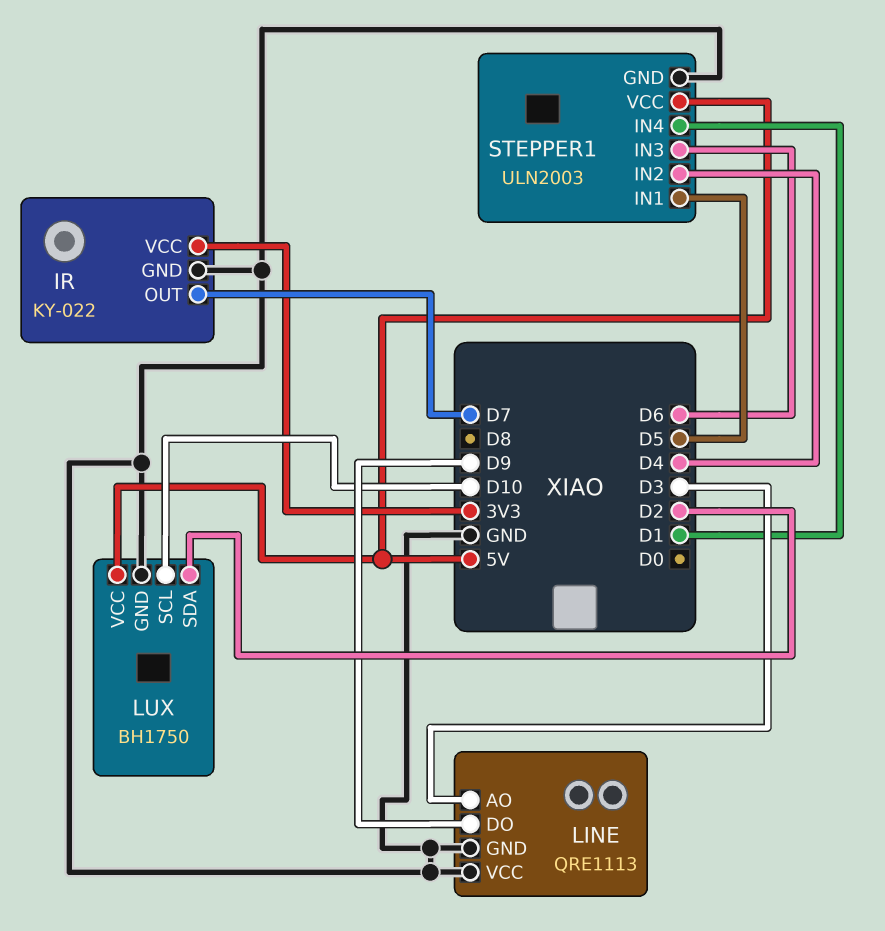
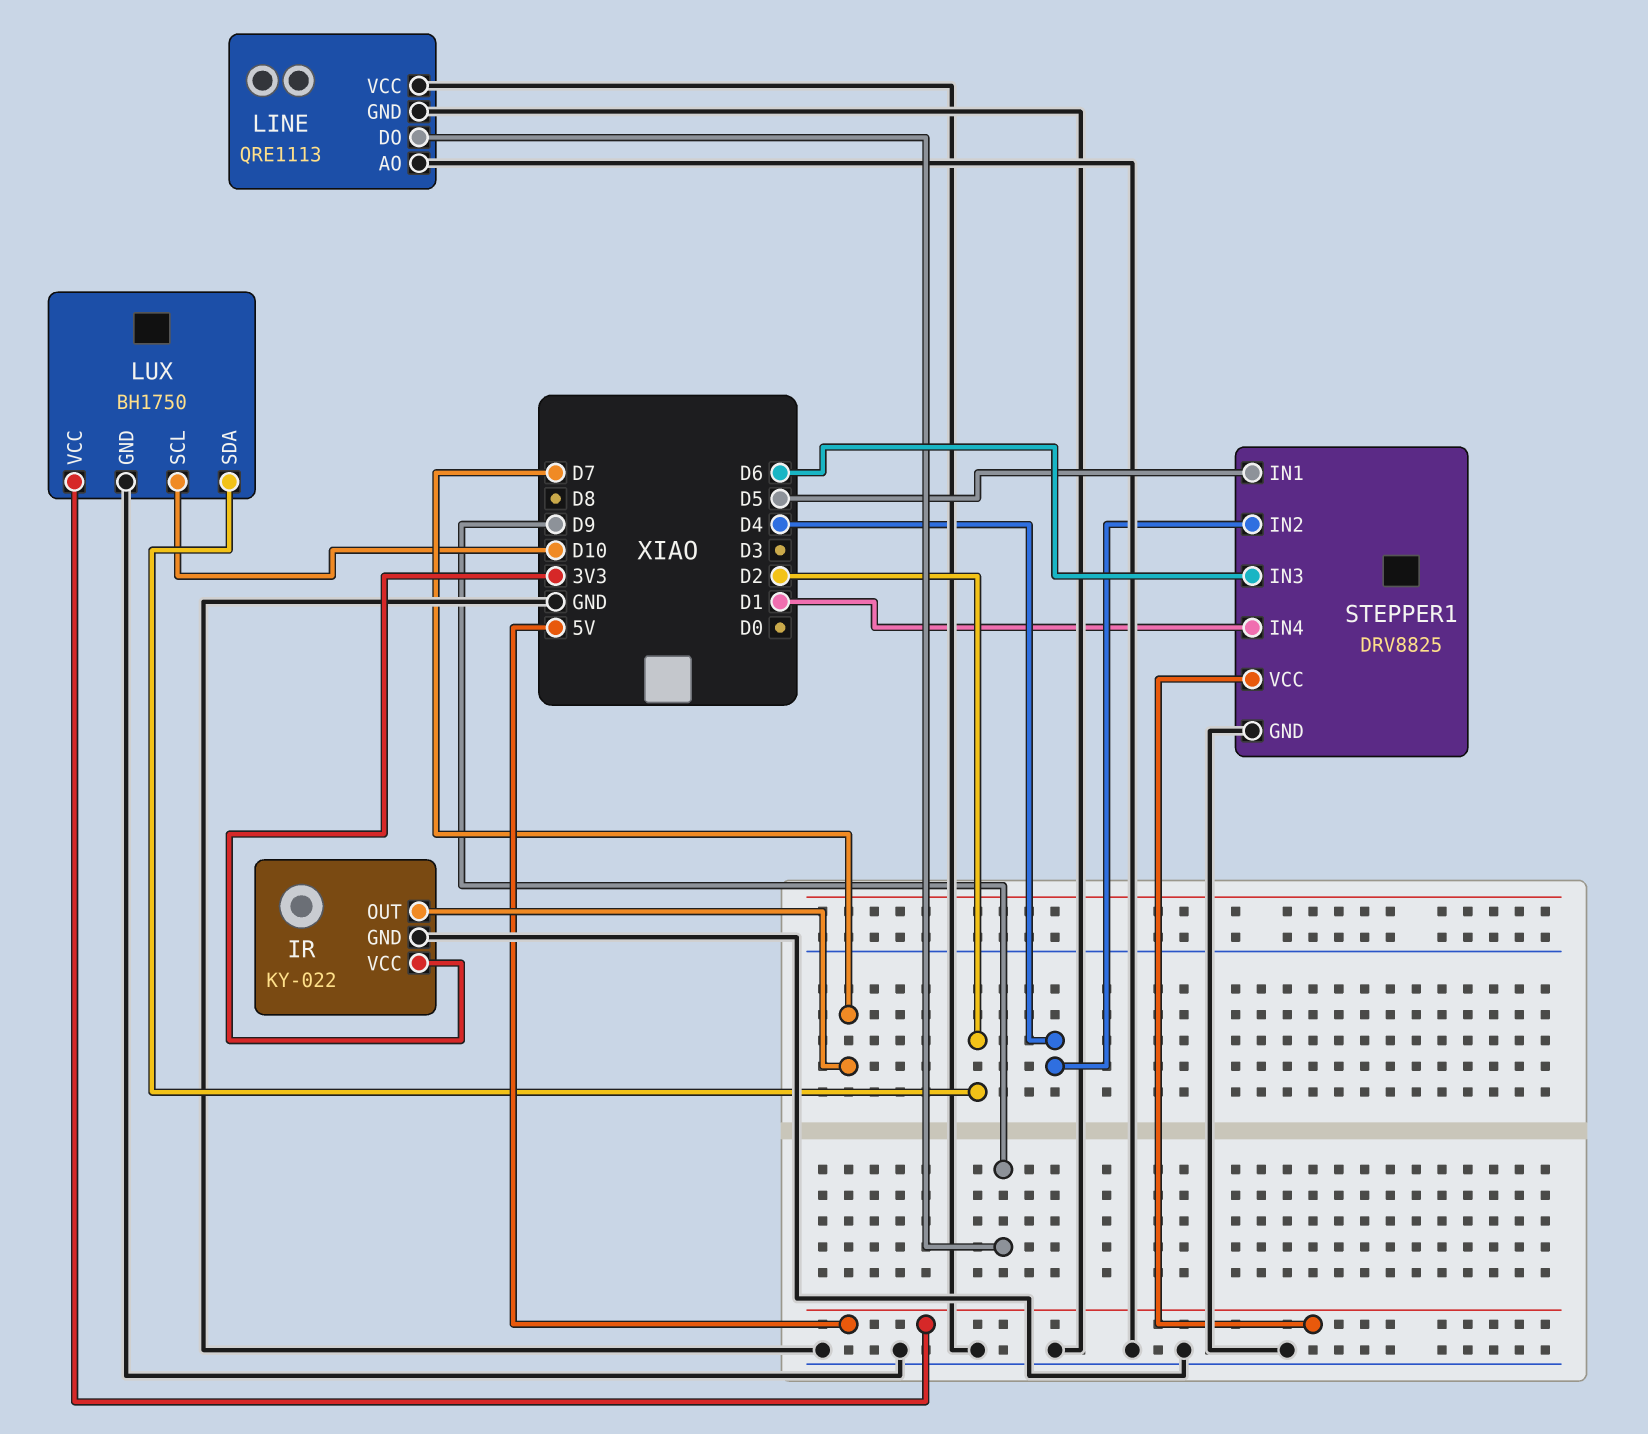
LINE pin AO: D3 -> GND
STEPPER1: ULN2003 -> DRV8825

